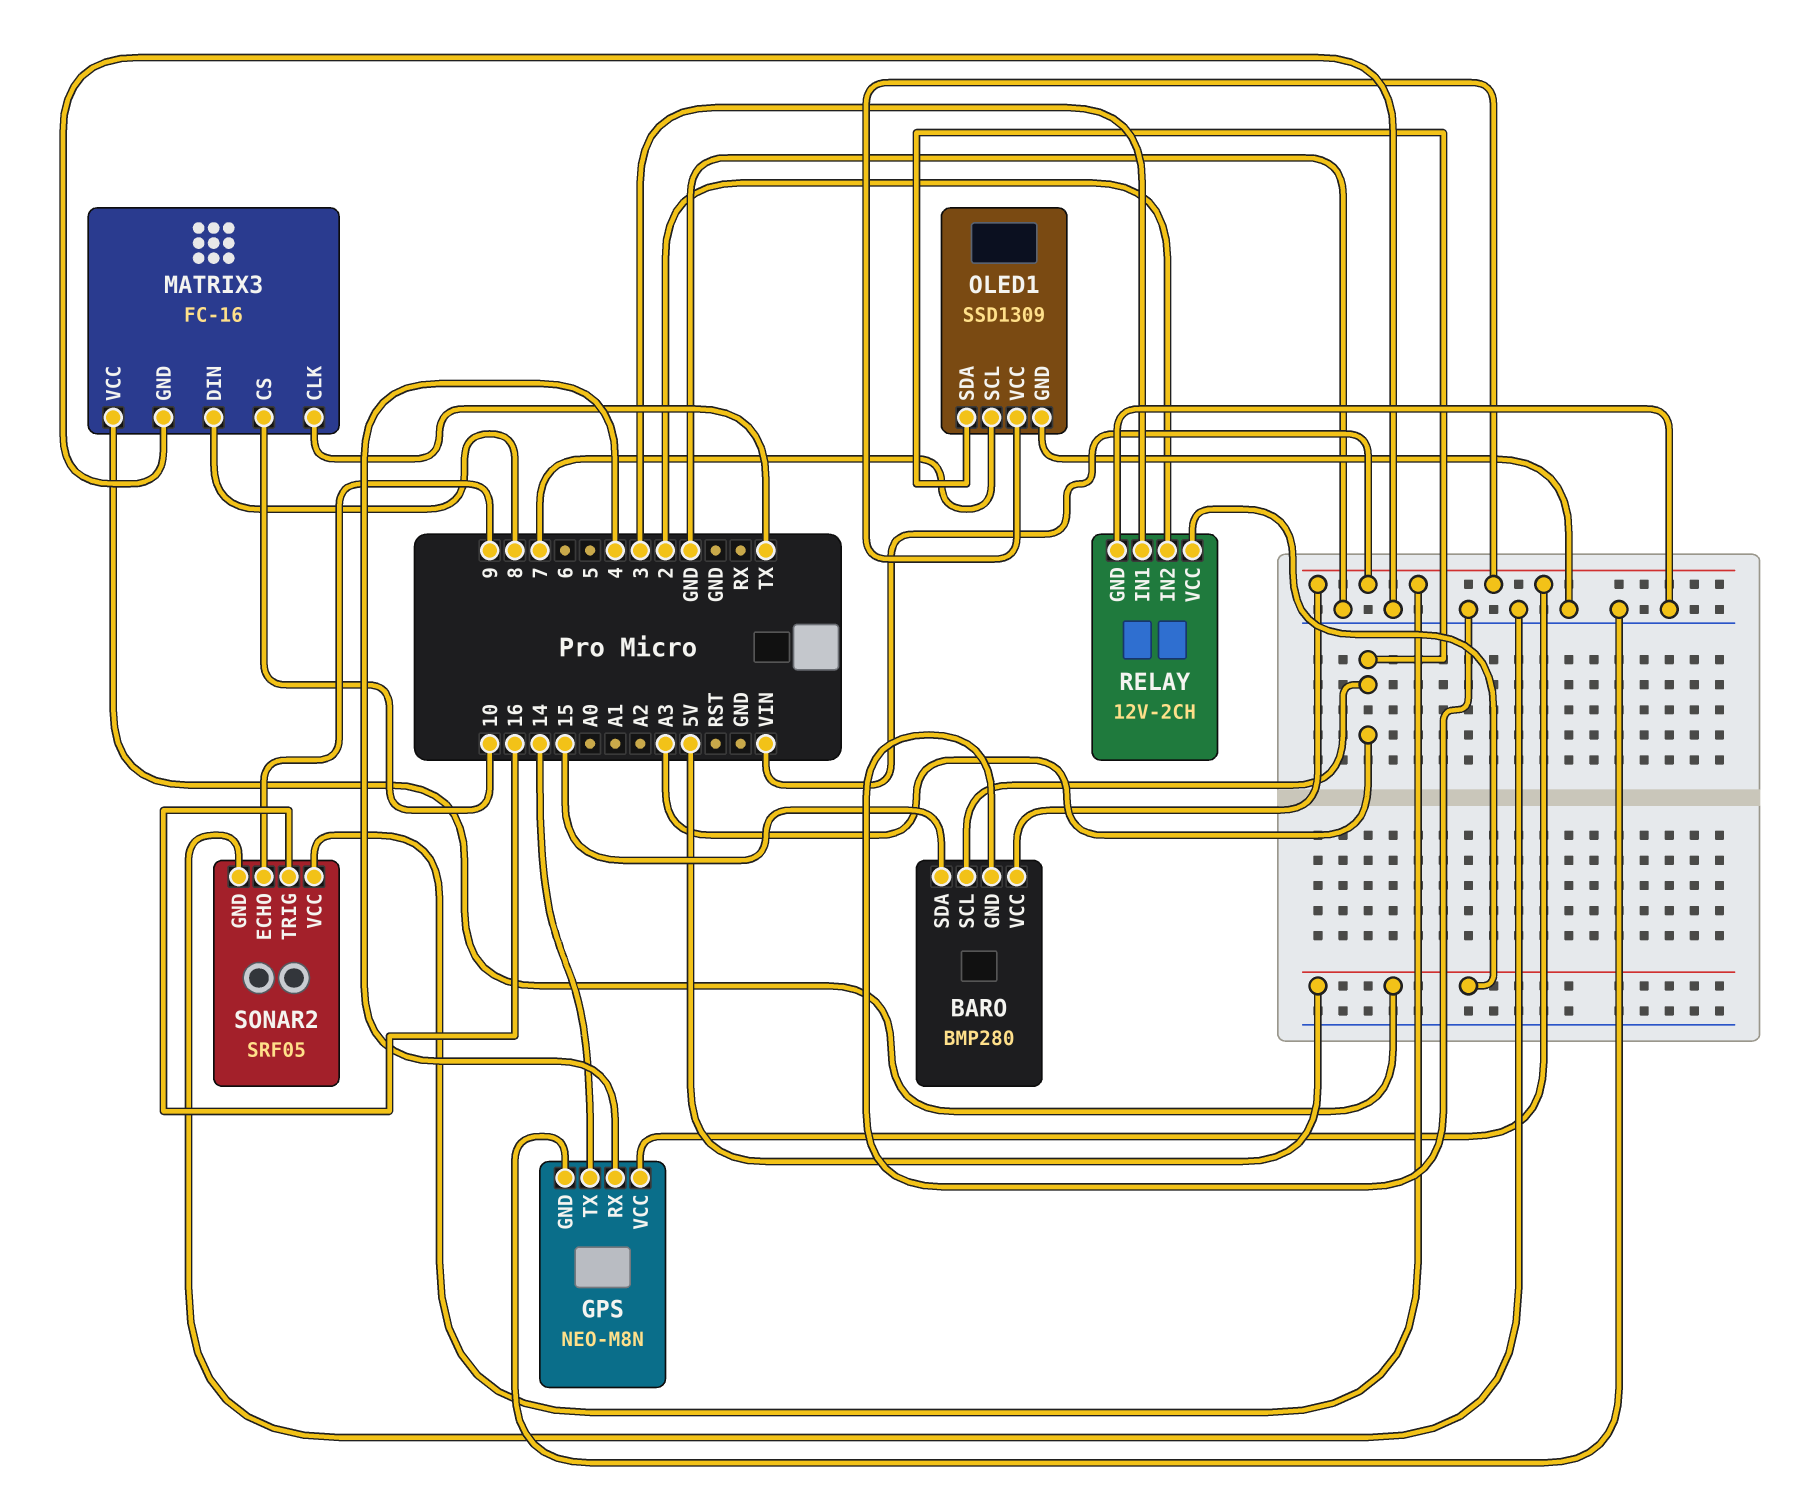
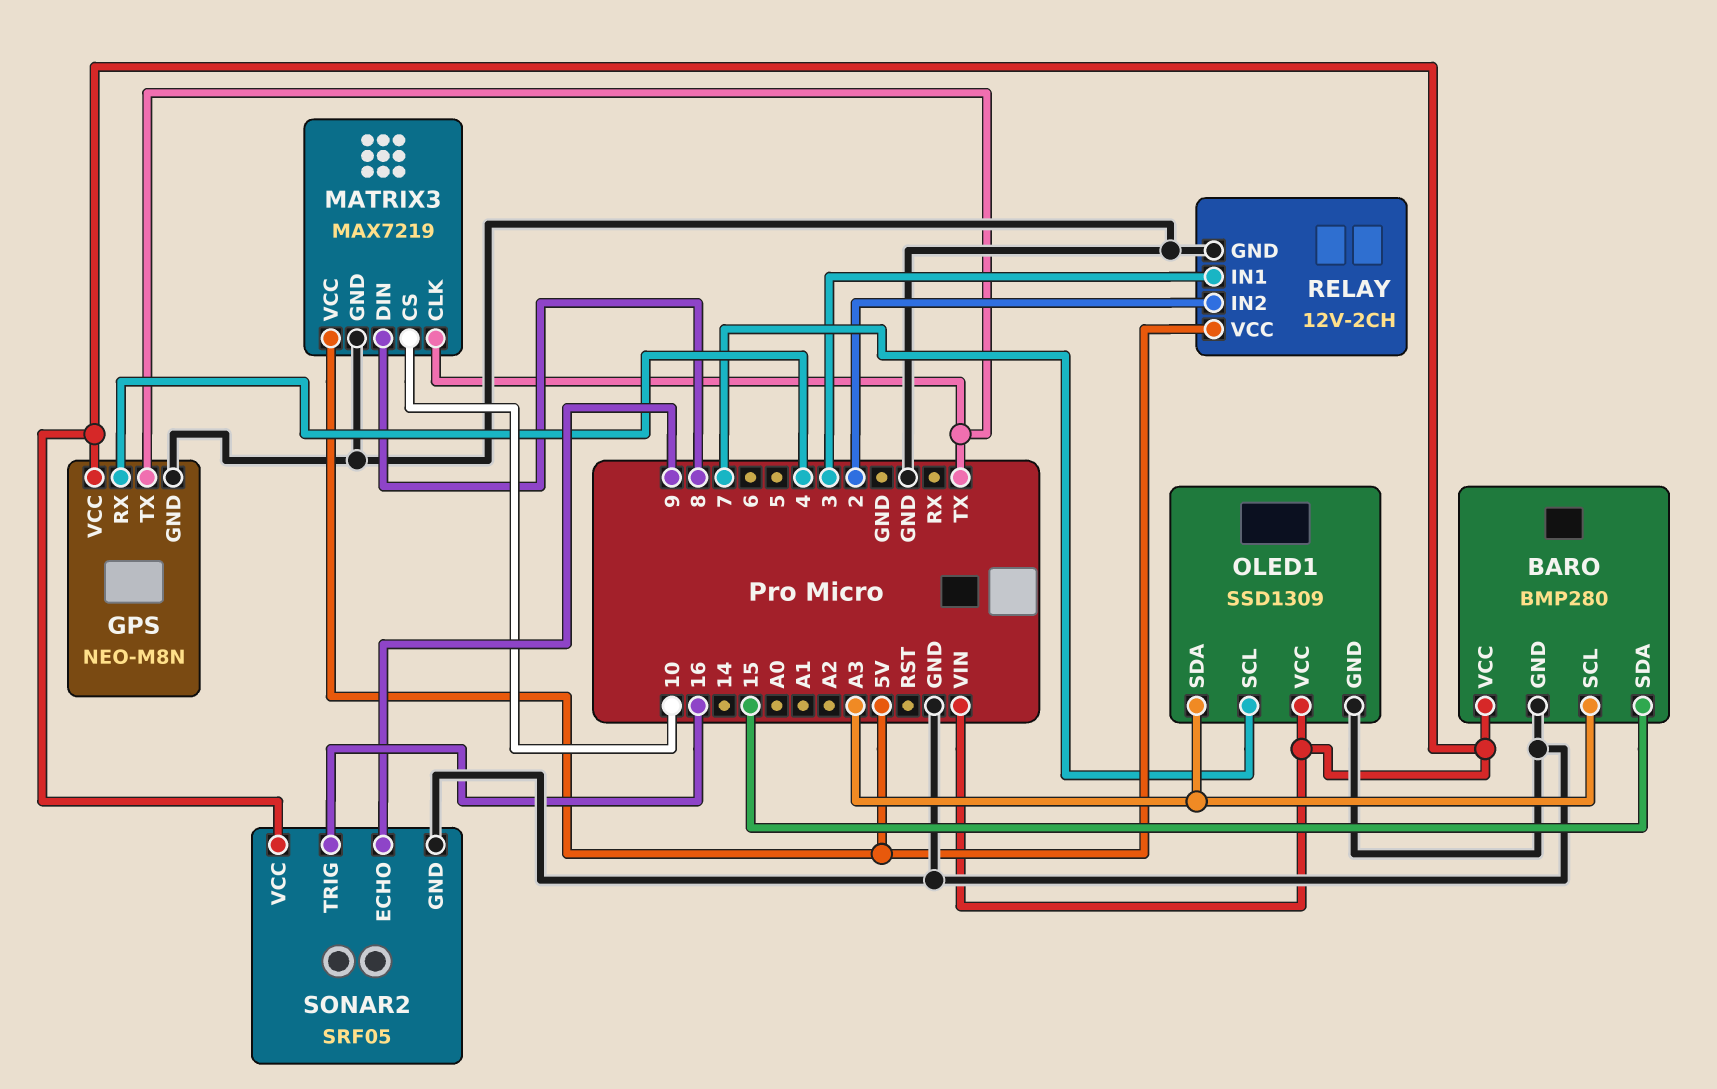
GPS pin TX: 14 -> TX
MATRIX3: FC-16 -> MAX7219

